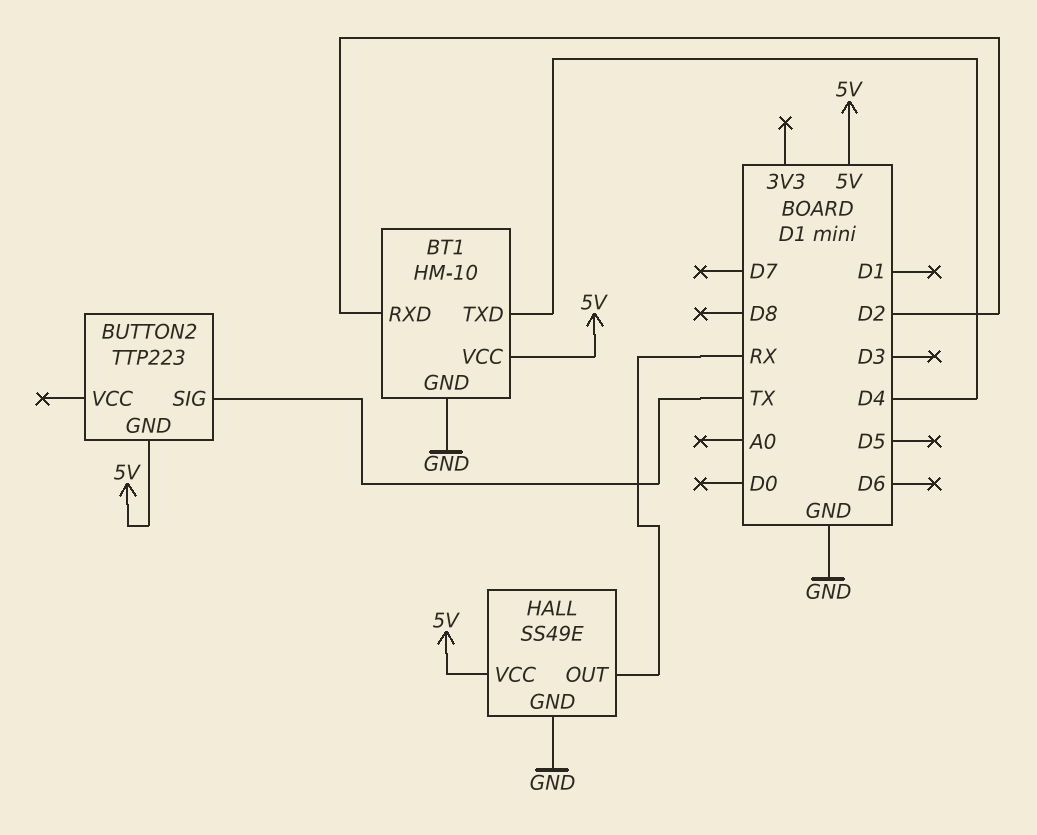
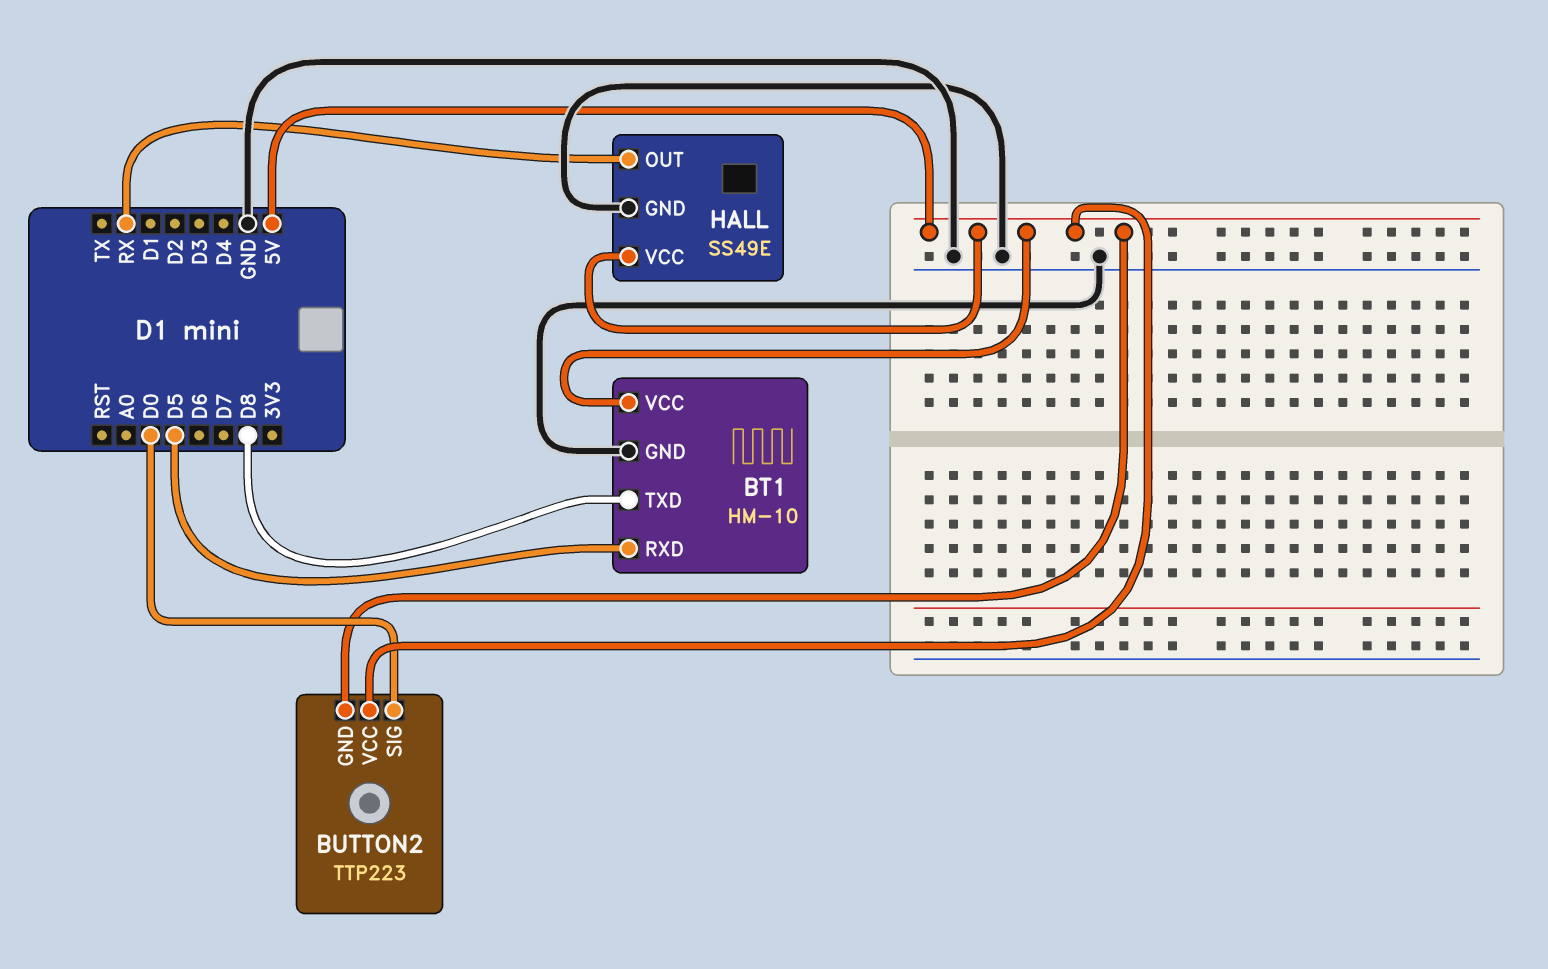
BT1 pin RXD: D2 -> D5
BT1 pin TXD: D4 -> D8
BUTTON2 pin SIG: TX -> D0
BUTTON2 pin VCC: none -> 5V

